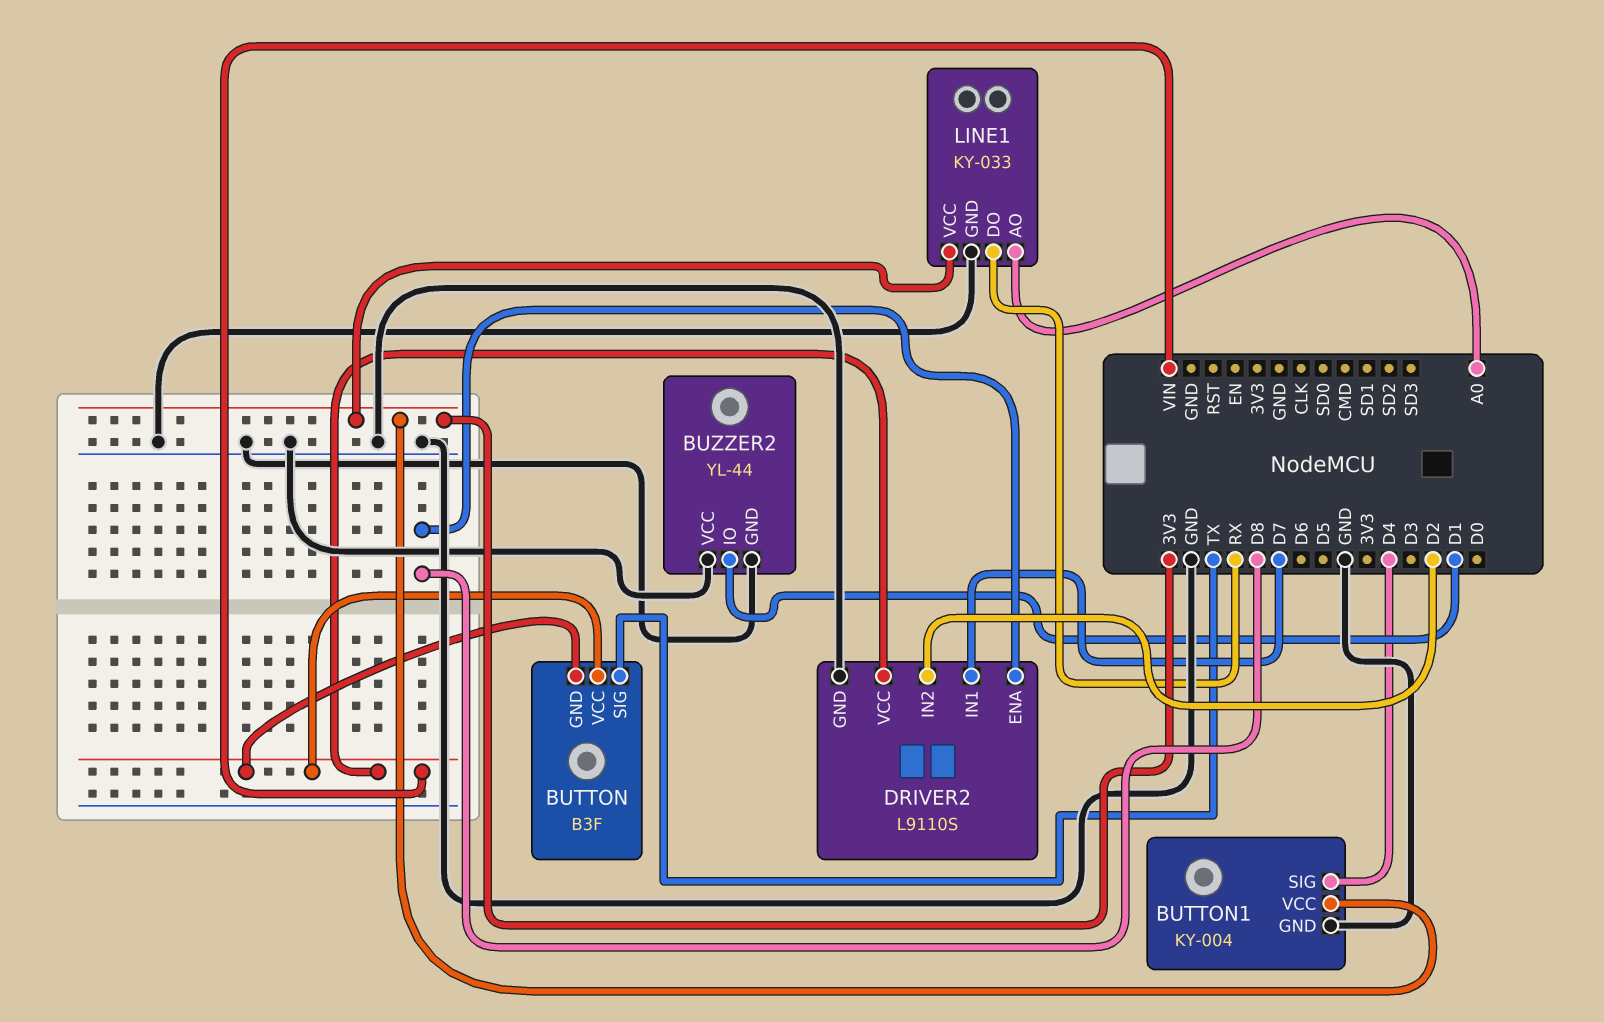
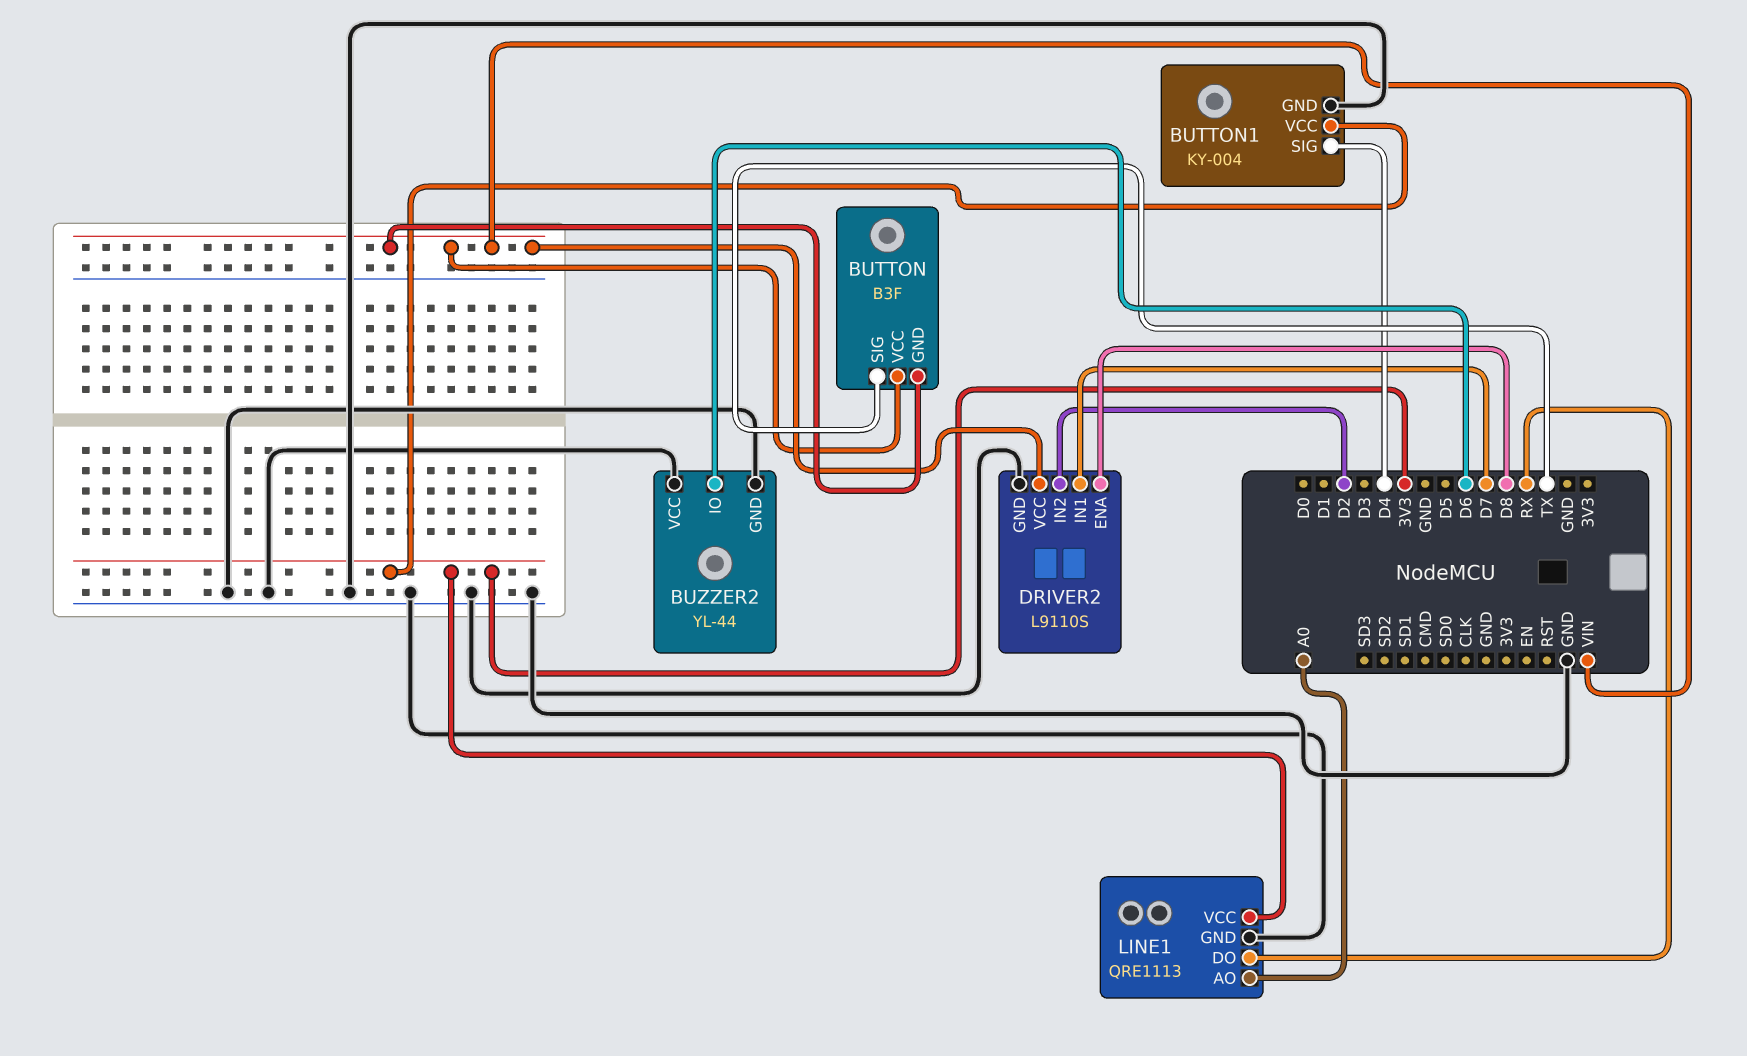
BUZZER2 pin IO: D1 -> D6
LINE1: KY-033 -> QRE1113

